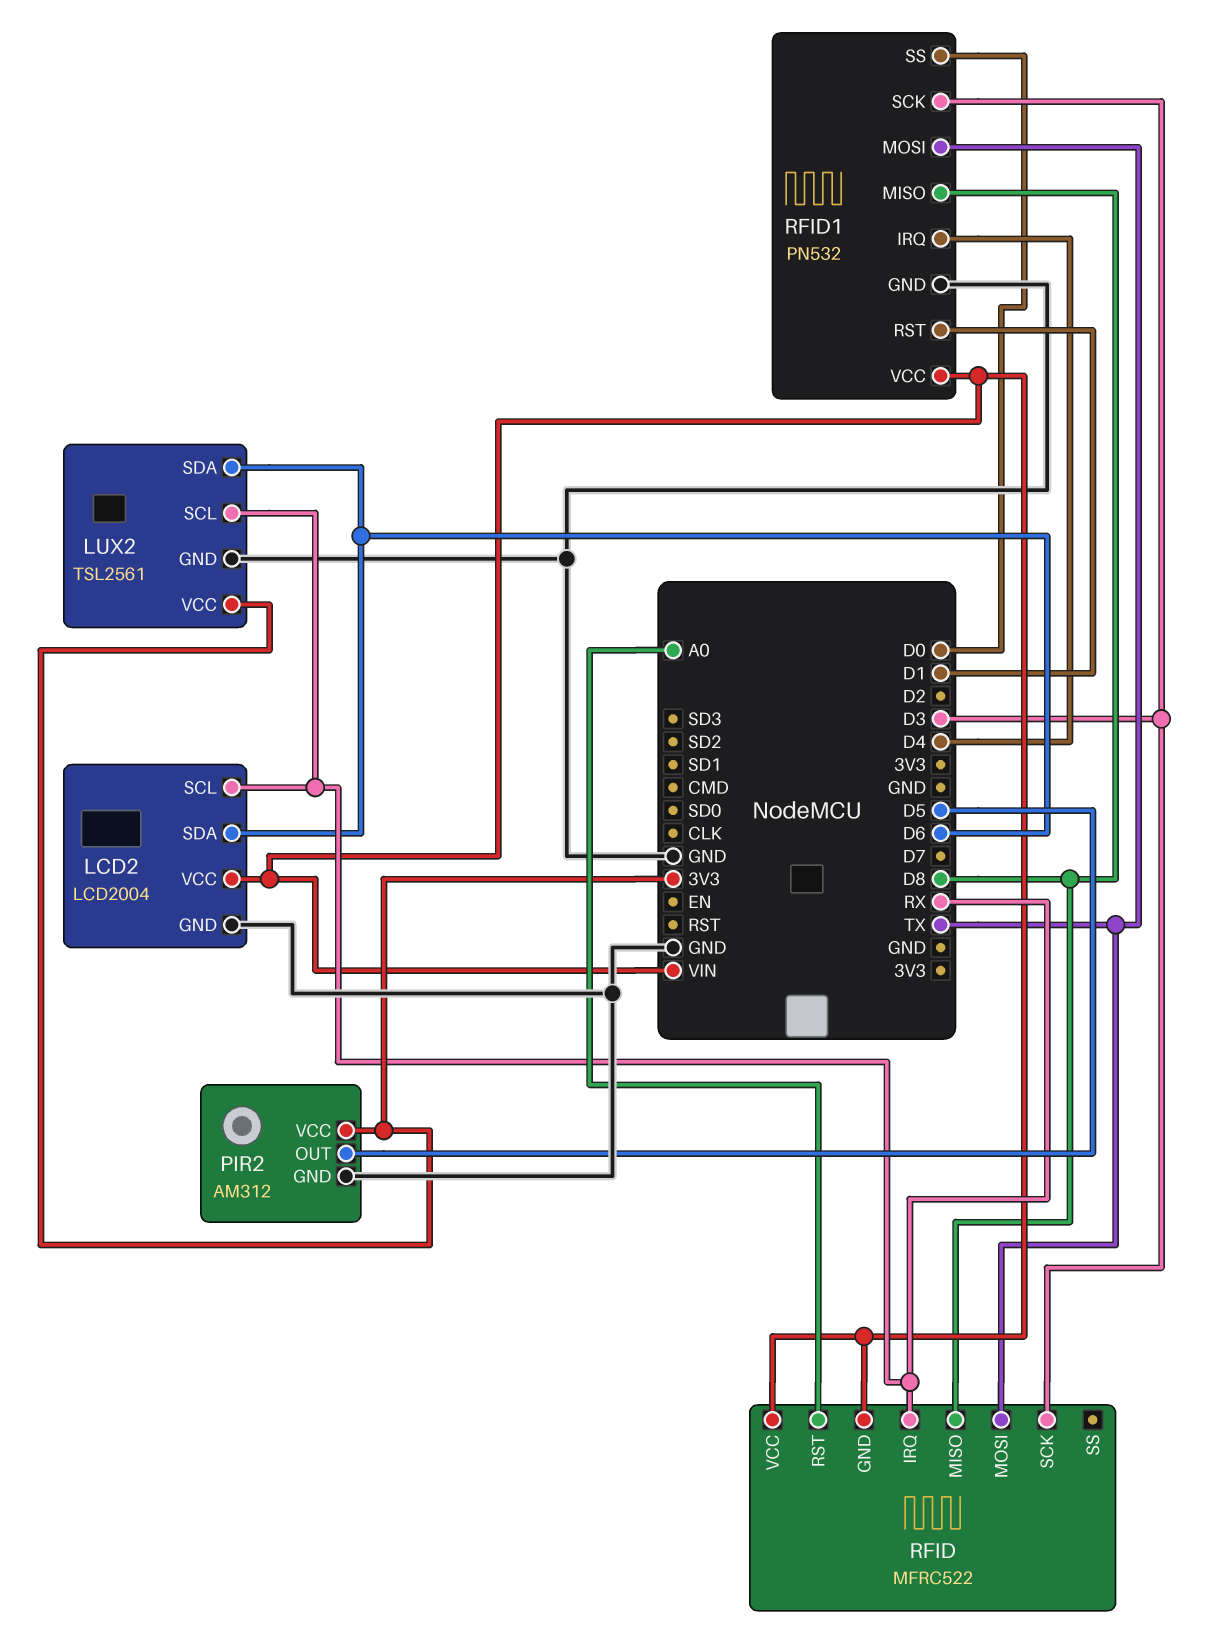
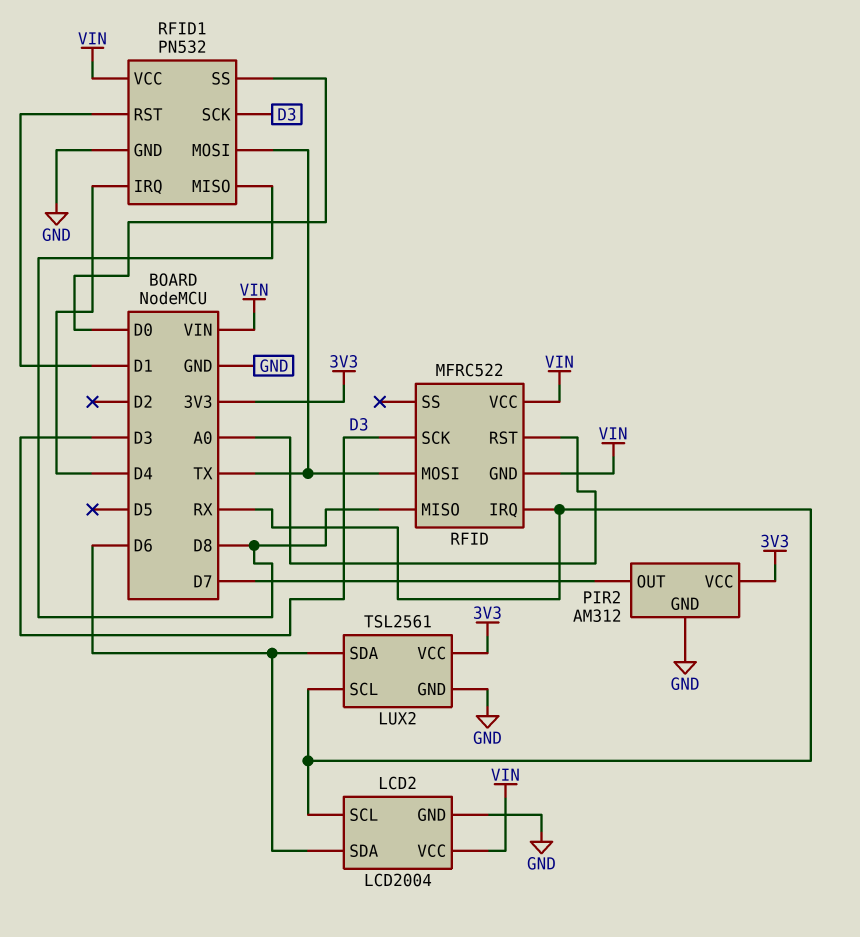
PIR2 pin OUT: D5 -> D7

